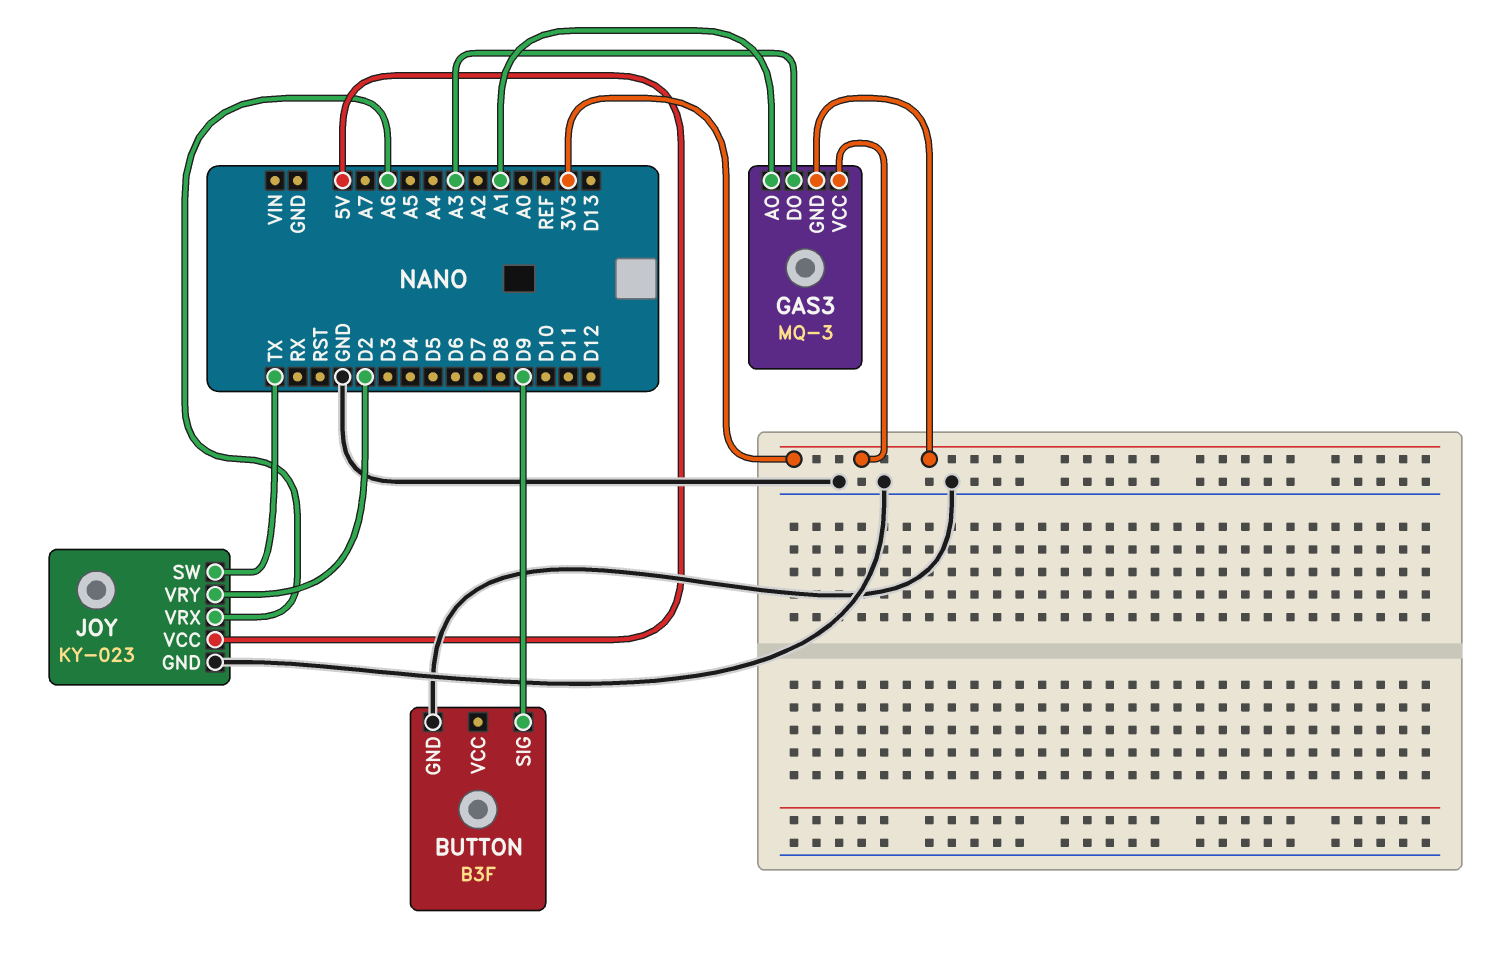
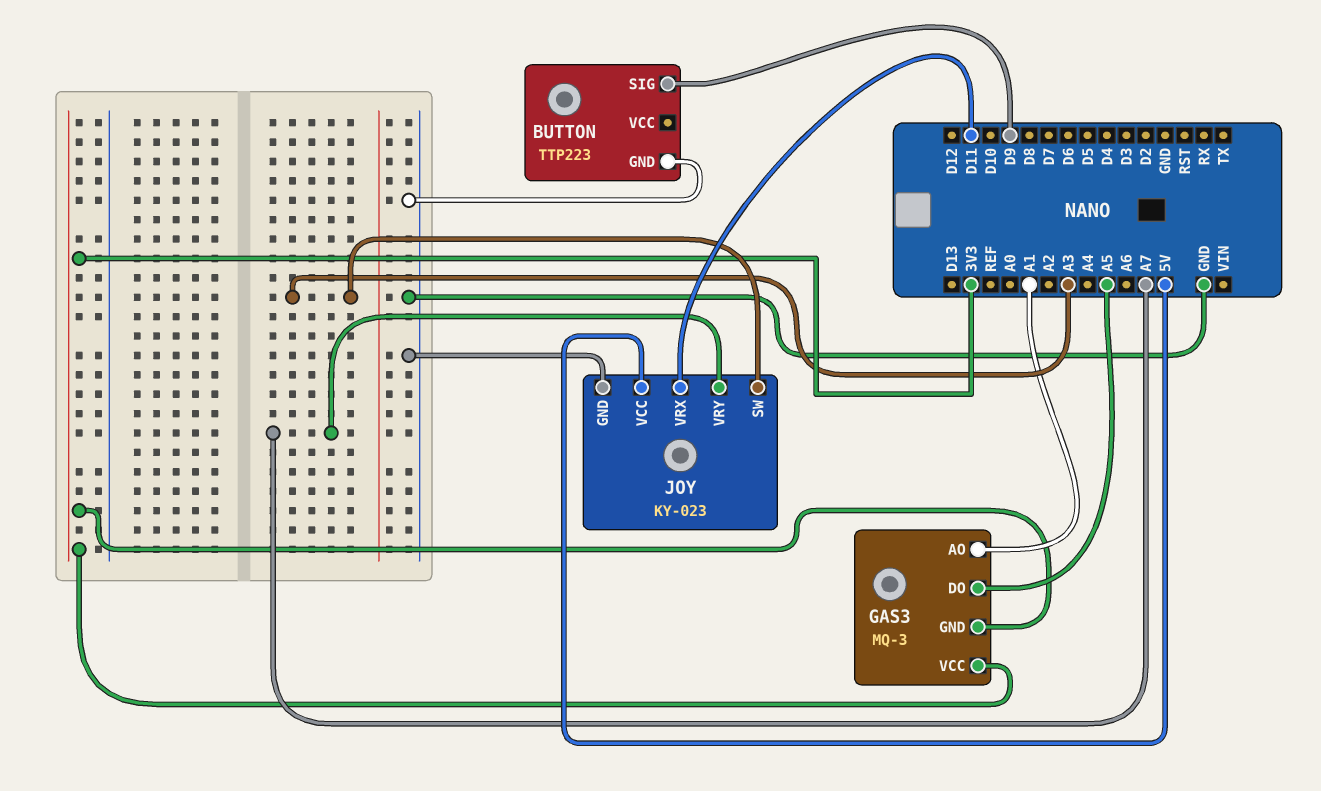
BUTTON: B3F -> TTP223
GAS3 pin DO: A3 -> A5
JOY pin SW: TX -> A3
JOY pin VRX: A6 -> D11
JOY pin VRY: D2 -> A7

